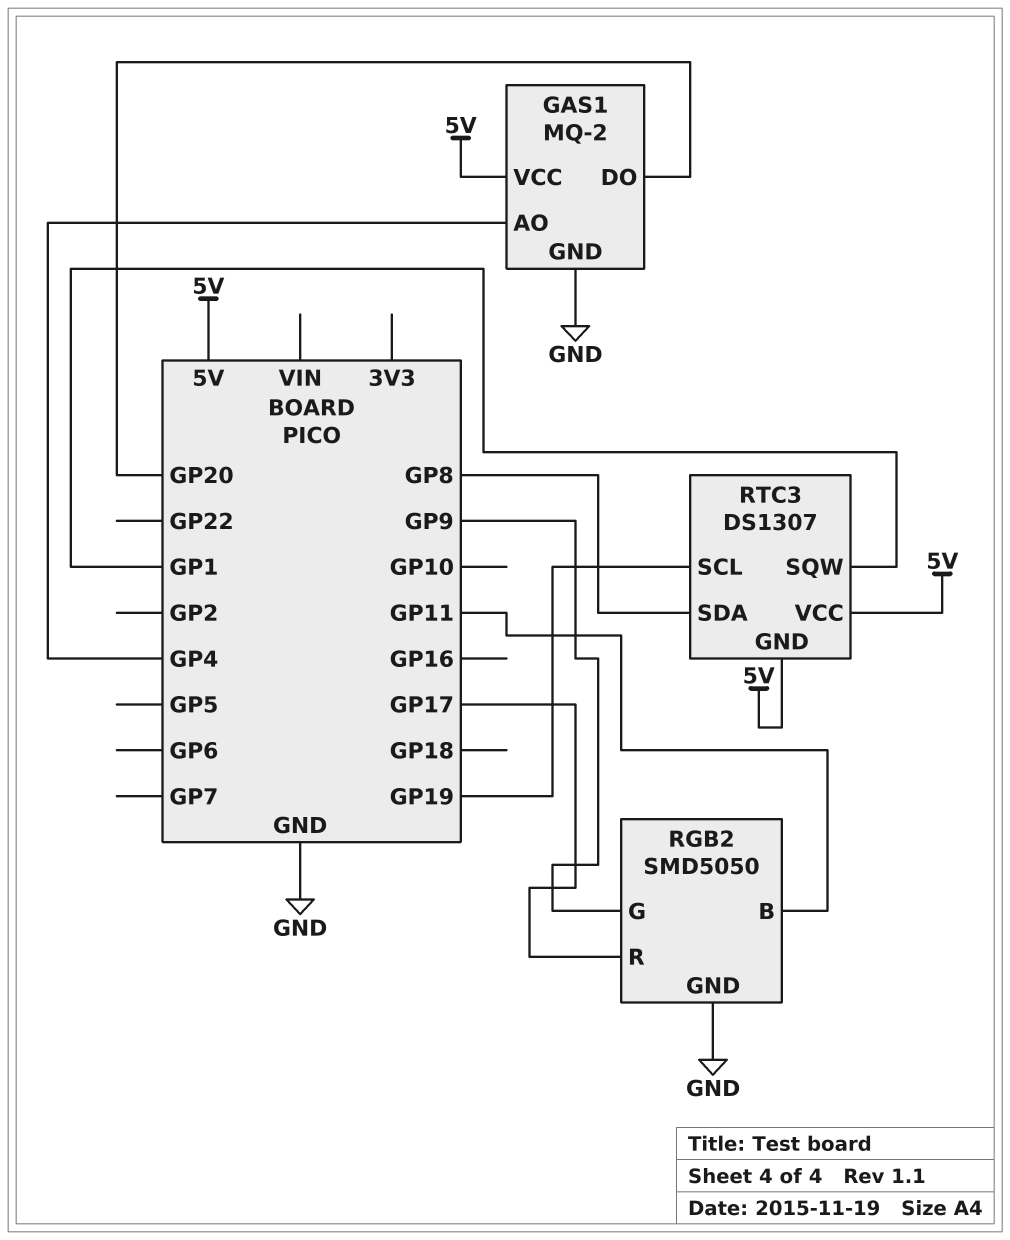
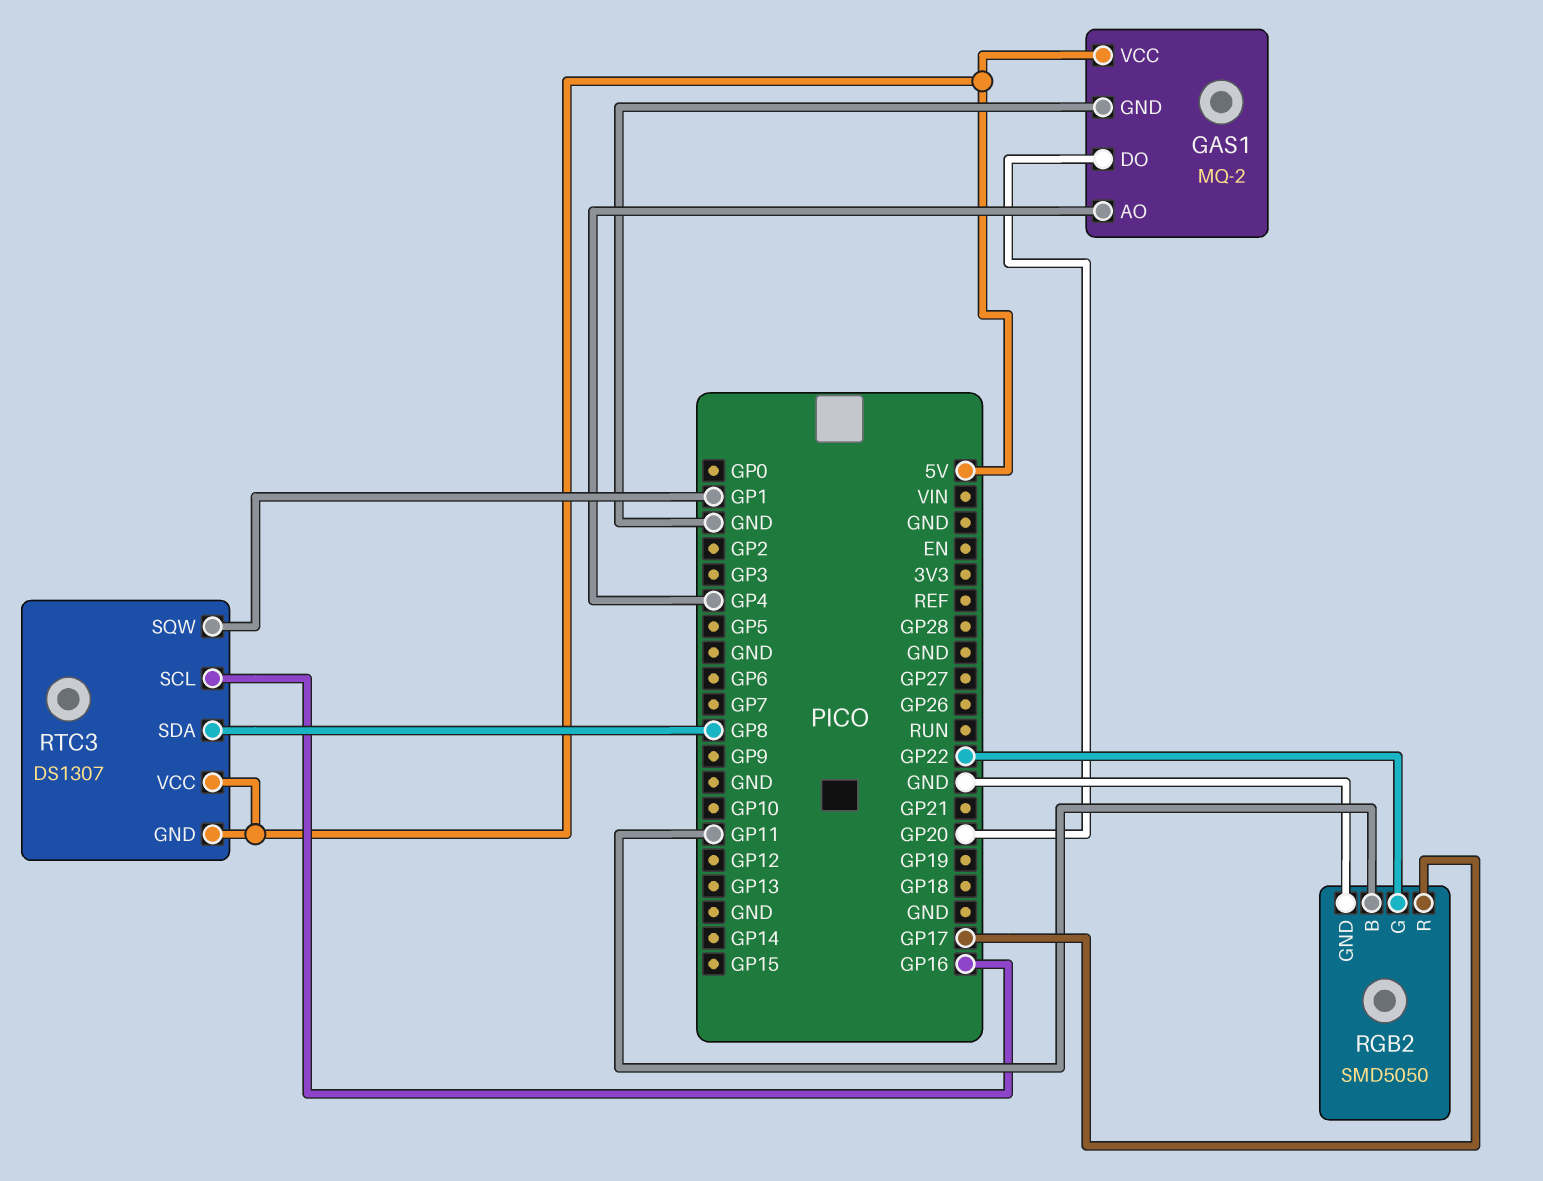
RGB2 pin G: GP9 -> GP22
RTC3 pin SCL: GP19 -> GP16

